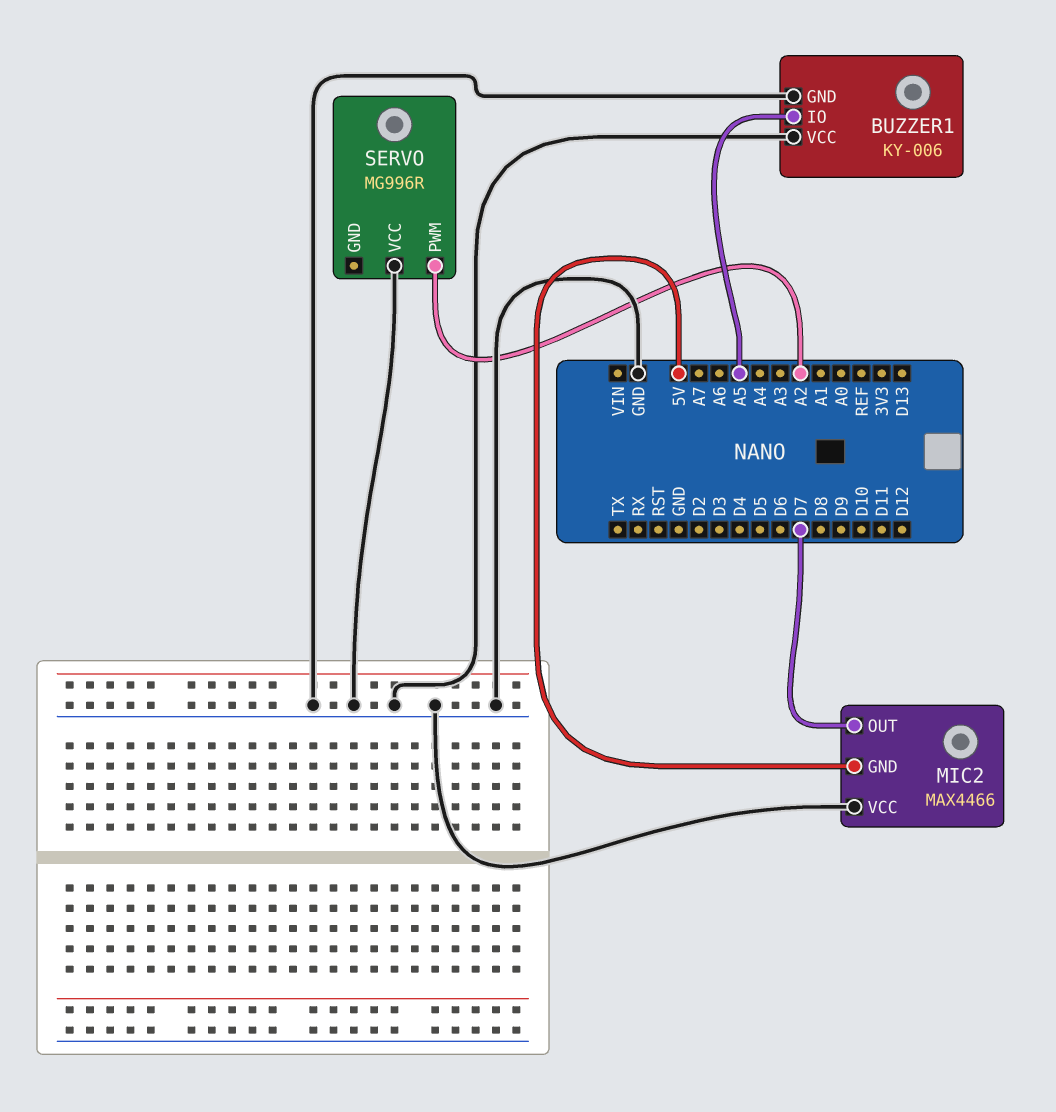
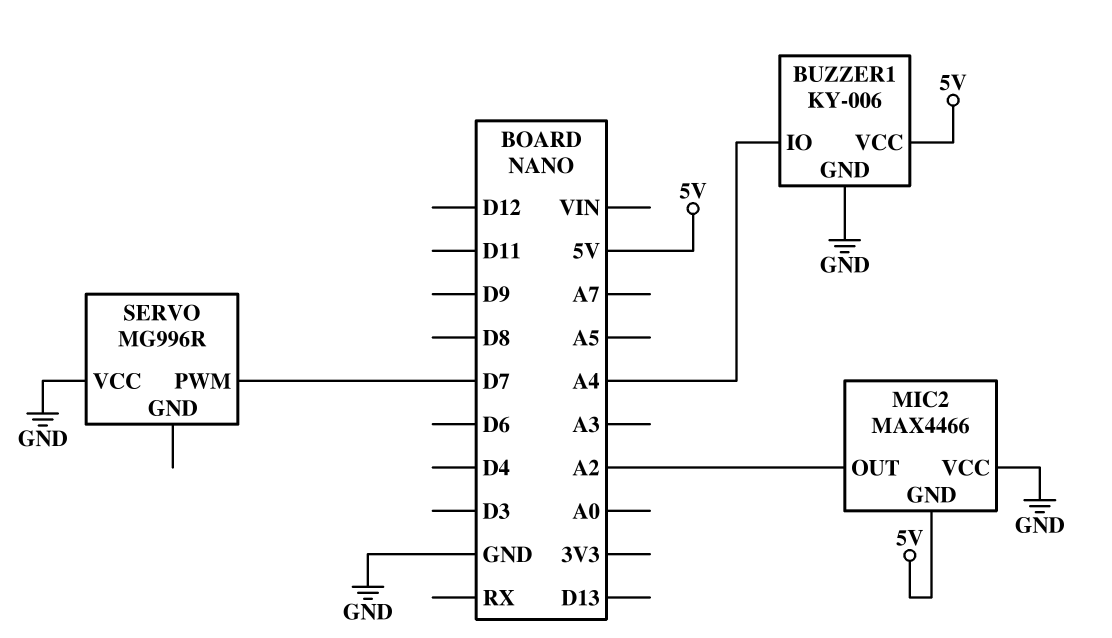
BUZZER1 pin IO: A5 -> A4
BUZZER1 pin VCC: GND -> 5V
MIC2 pin OUT: D7 -> A2
SERVO pin PWM: A2 -> D7

